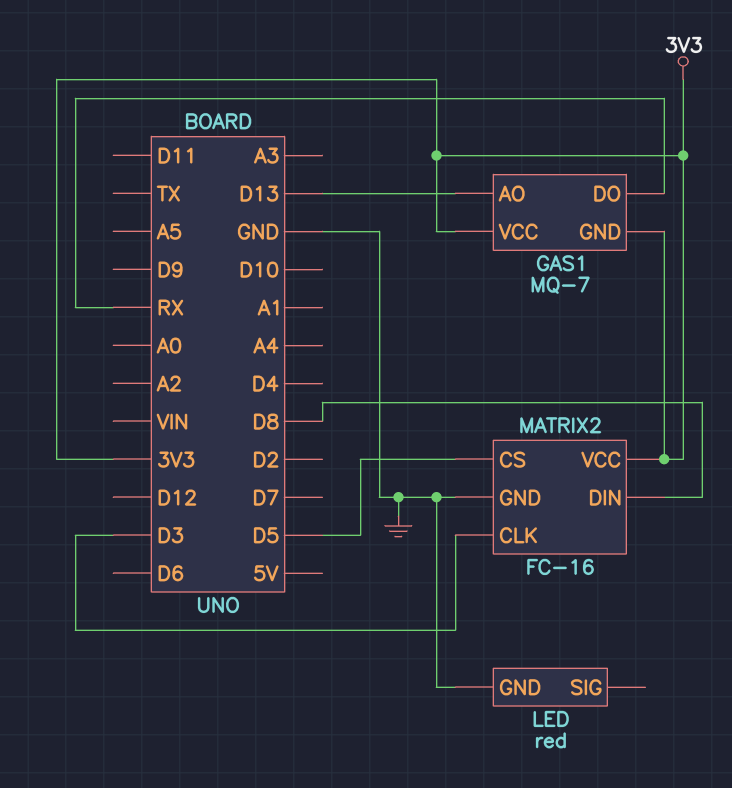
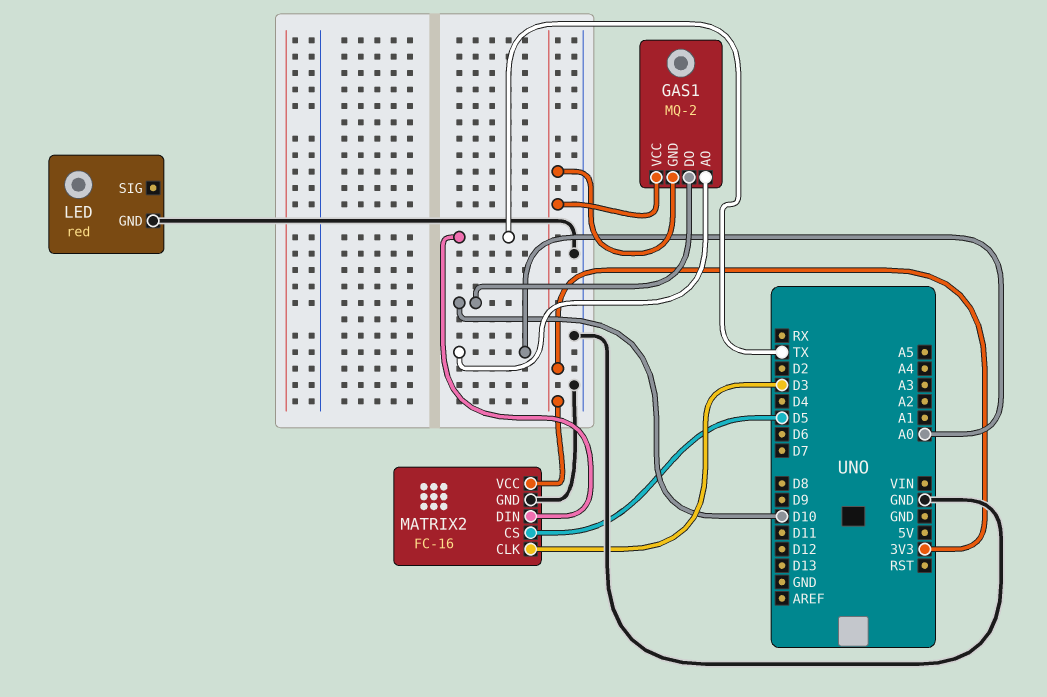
GAS1: MQ-7 -> MQ-2
GAS1 pin AO: D13 -> A0
GAS1 pin DO: RX -> D10
MATRIX2 pin DIN: D8 -> TX

